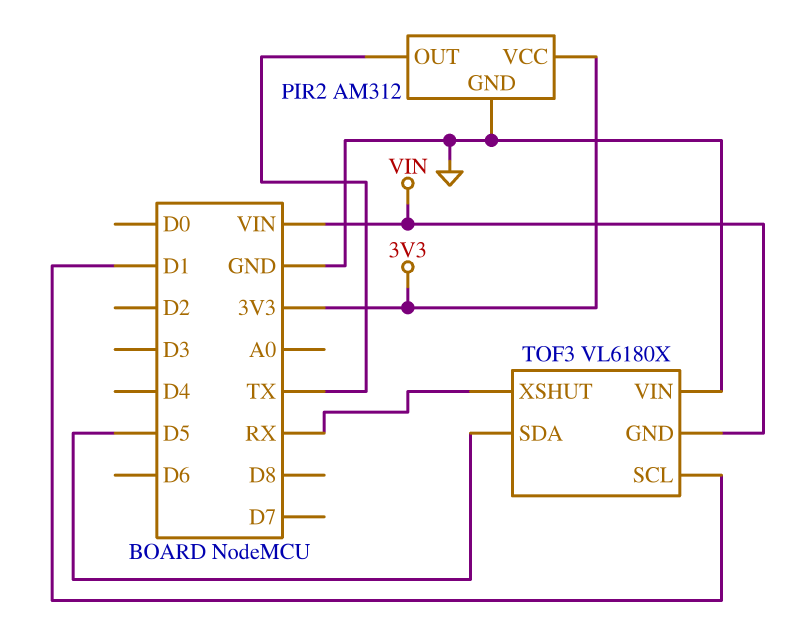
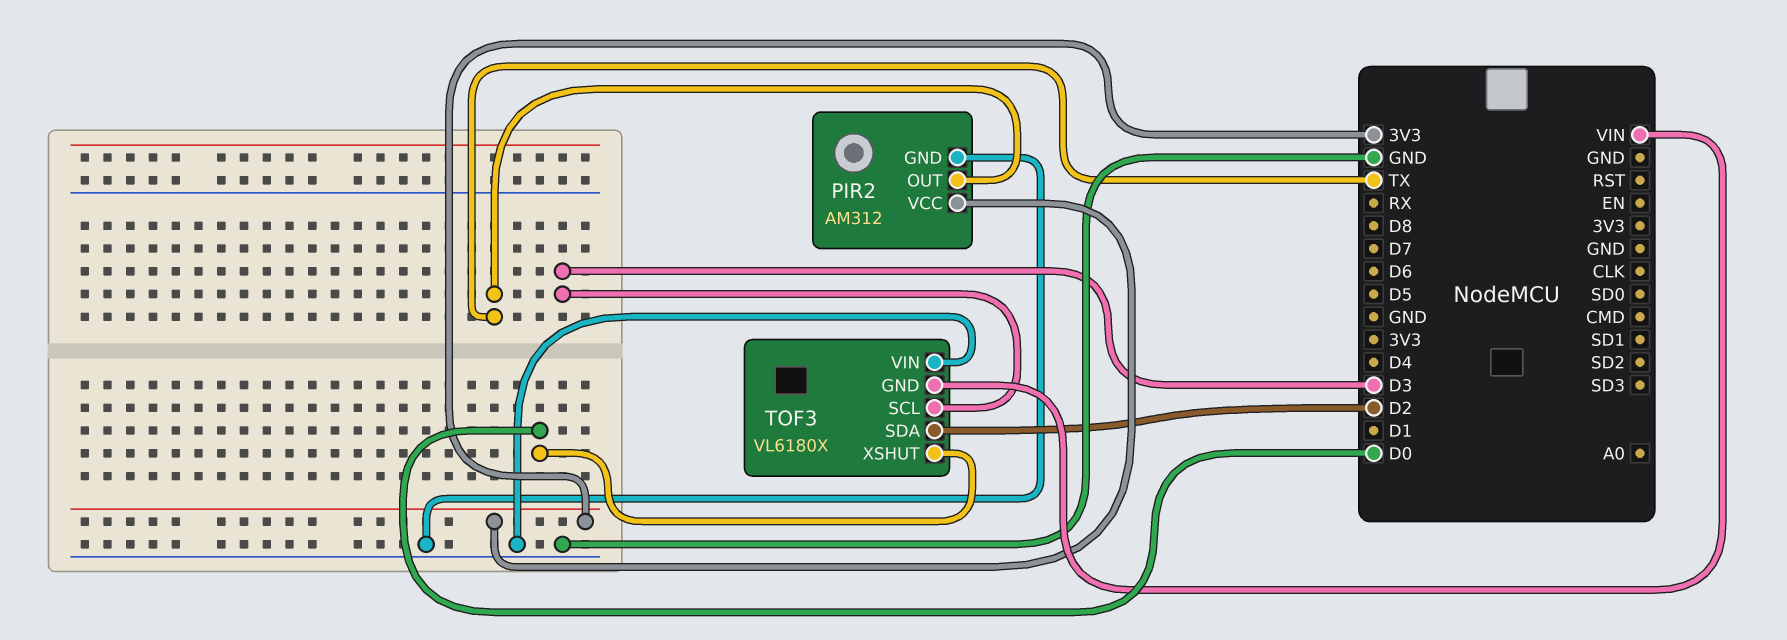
TOF3 pin SCL: D1 -> D3
TOF3 pin SDA: D5 -> D2
TOF3 pin XSHUT: RX -> D0

